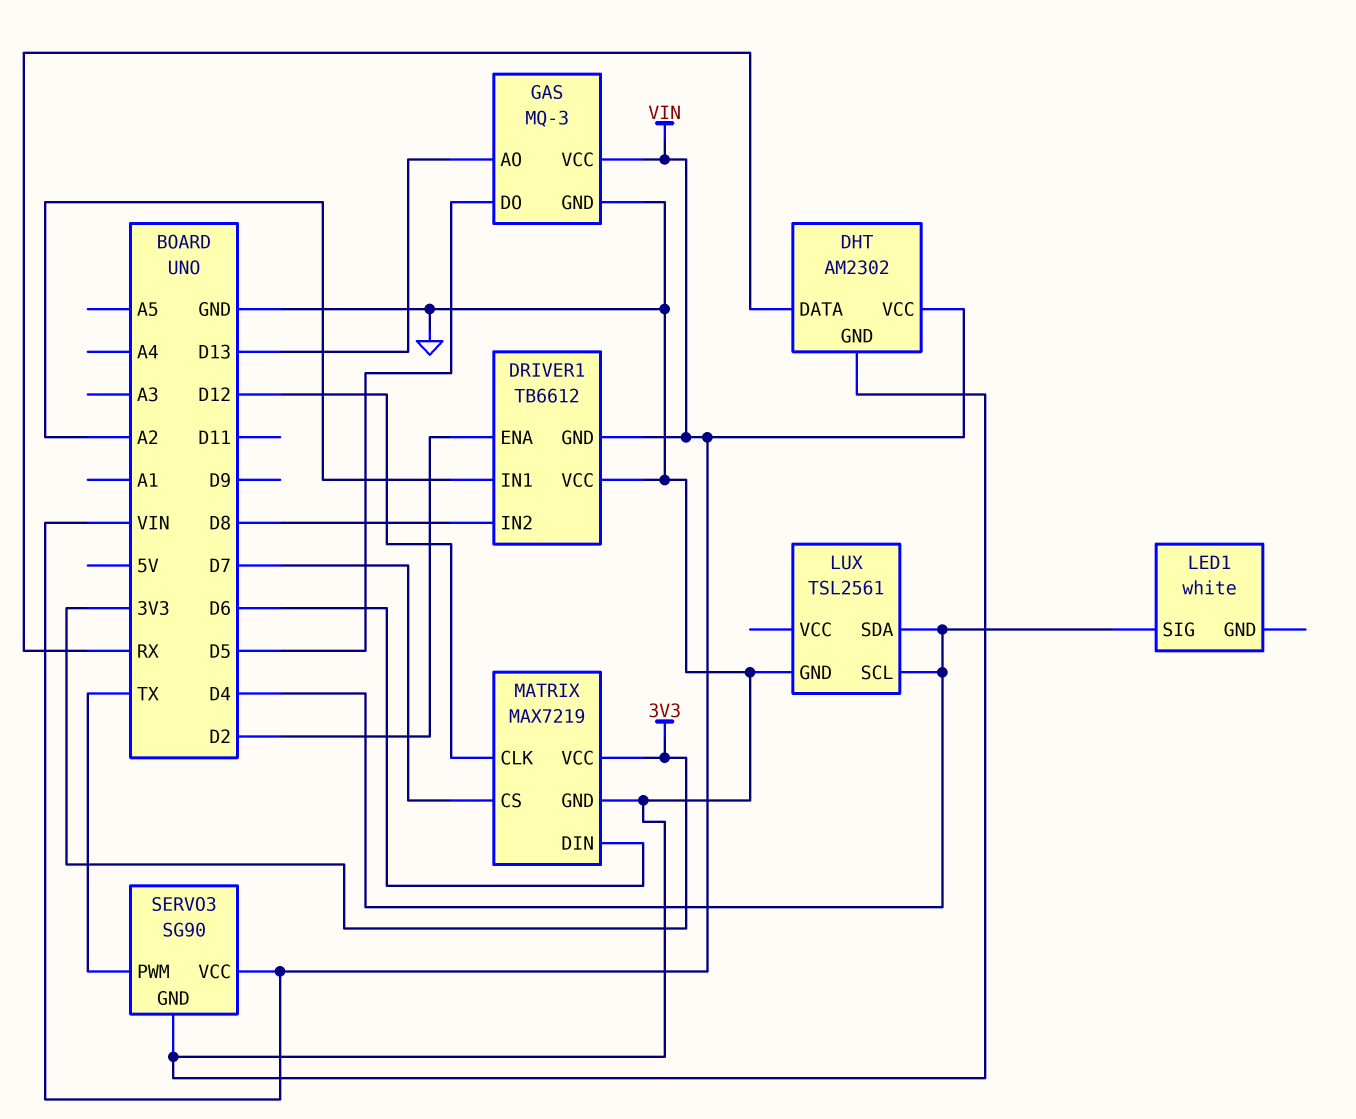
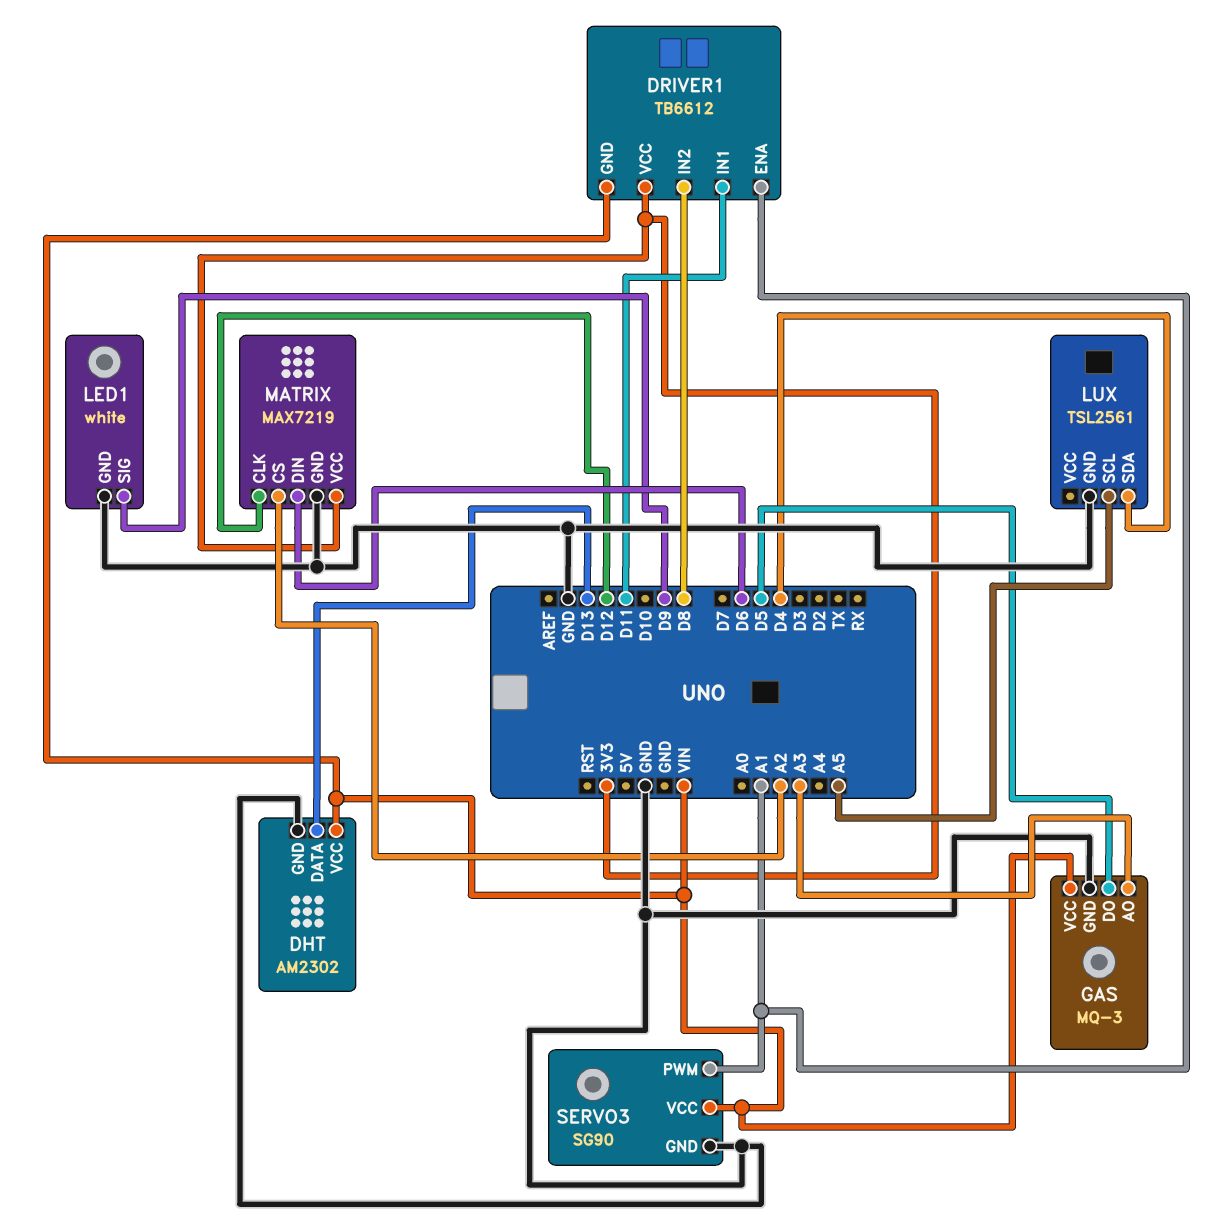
DHT pin DATA: RX -> D13
DRIVER1 pin ENA: D2 -> A1
DRIVER1 pin IN1: A2 -> D11
DRIVER1 pin VCC: GND -> 3V3
GAS pin AO: D13 -> A3
LED1 pin GND: none -> GND
LED1 pin SIG: D4 -> D9
LUX pin SCL: D4 -> A5
MATRIX pin CS: D7 -> A2
SERVO3 pin PWM: TX -> A1

